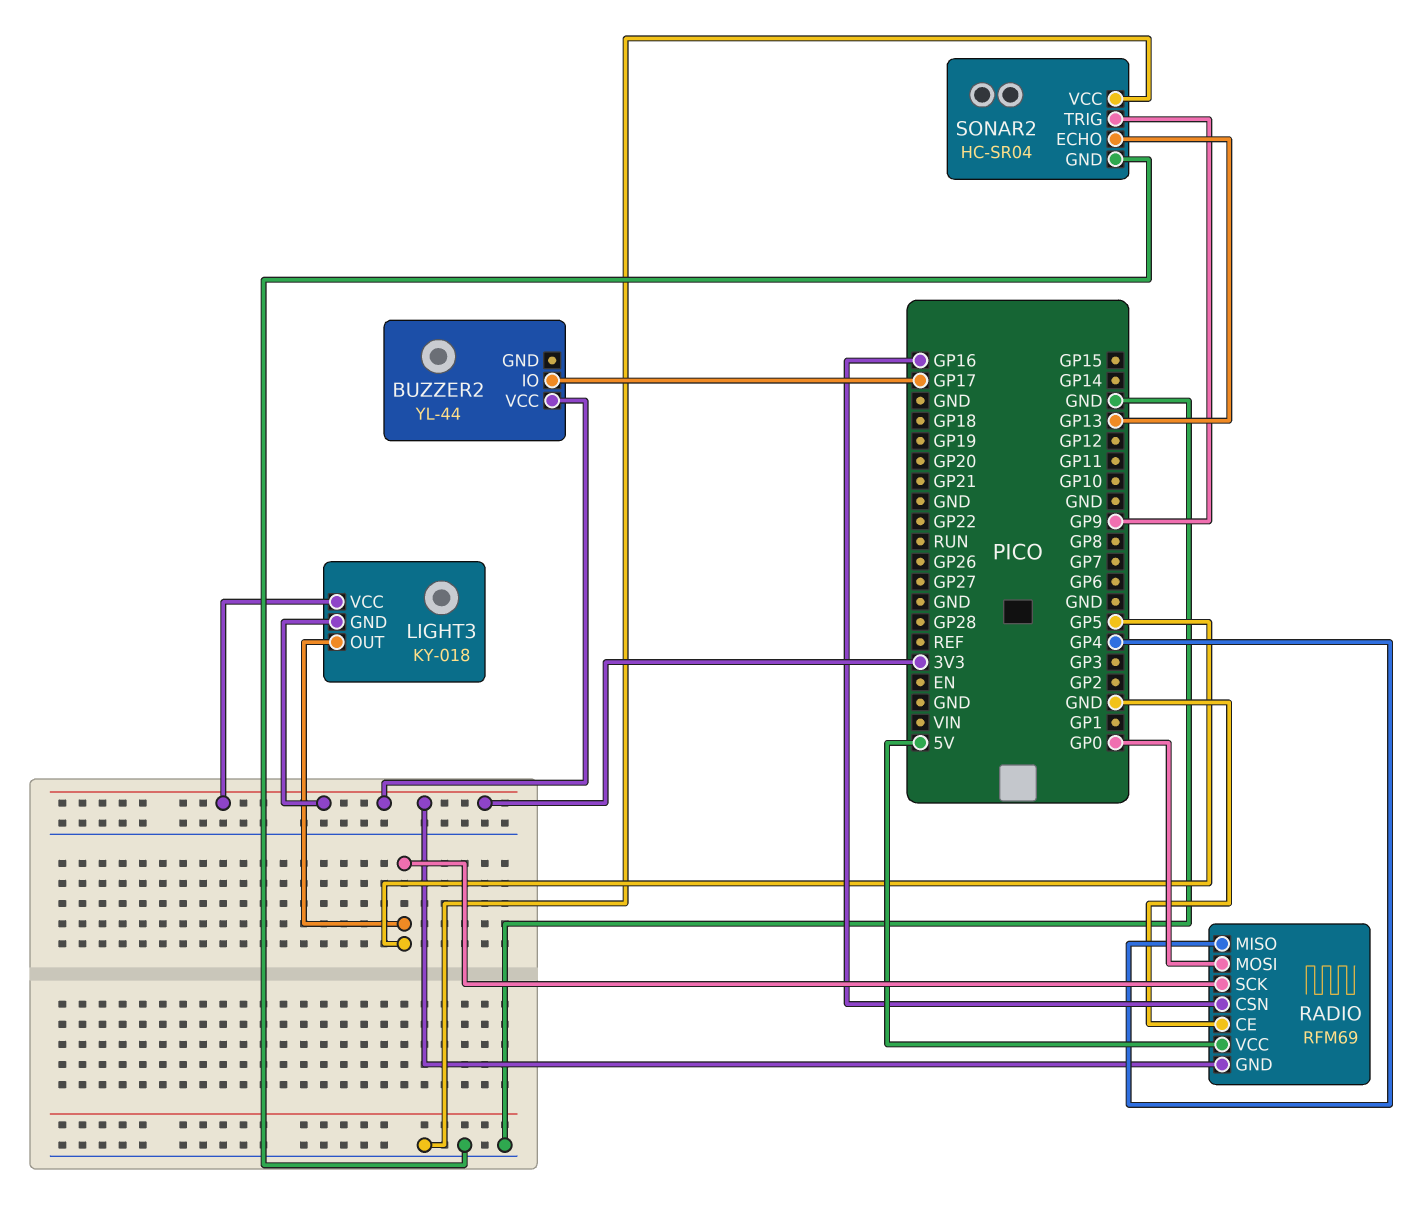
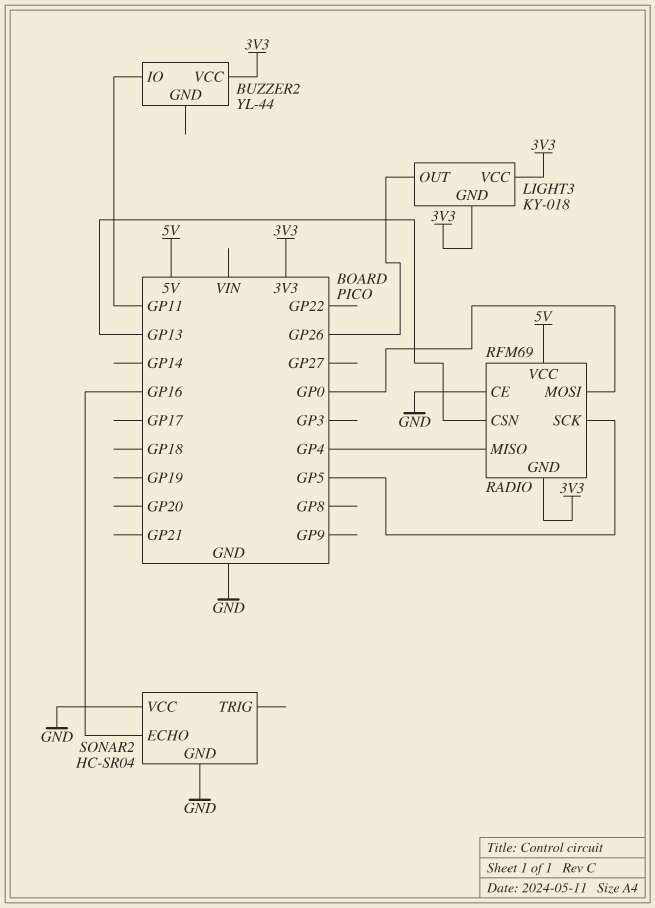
BUZZER2 pin IO: GP17 -> GP11
LIGHT3 pin OUT: GP5 -> GP26
RADIO pin CSN: GP16 -> GP13
SONAR2 pin ECHO: GP13 -> GP16
SONAR2 pin TRIG: GP9 -> none

